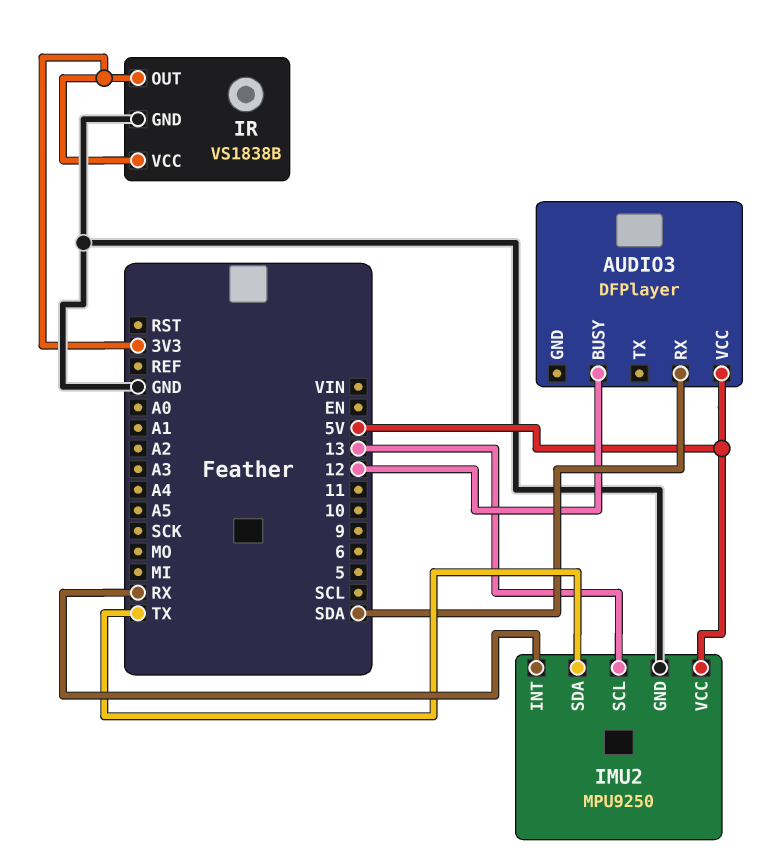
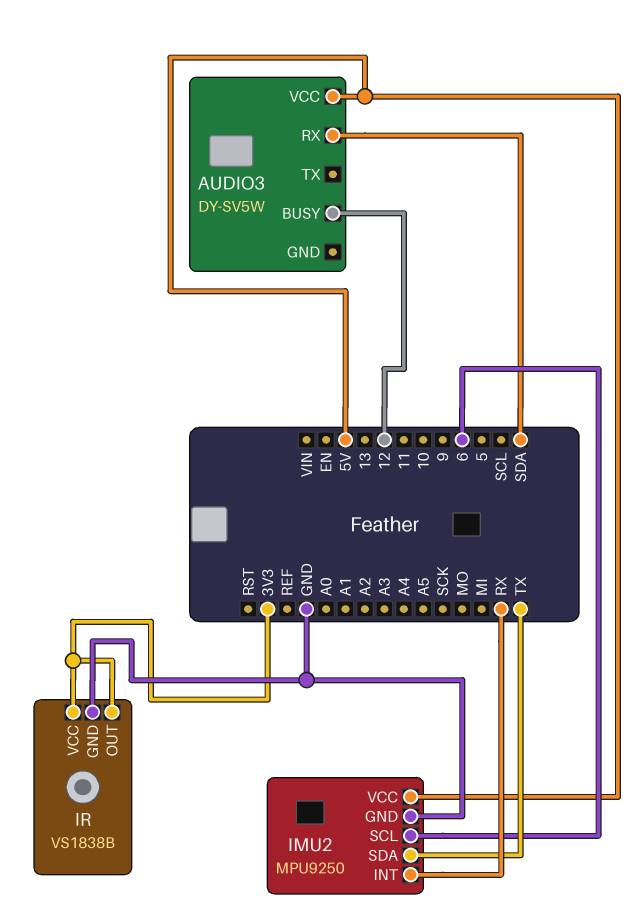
AUDIO3: DFPlayer -> DY-SV5W
IMU2 pin SCL: 13 -> 6

